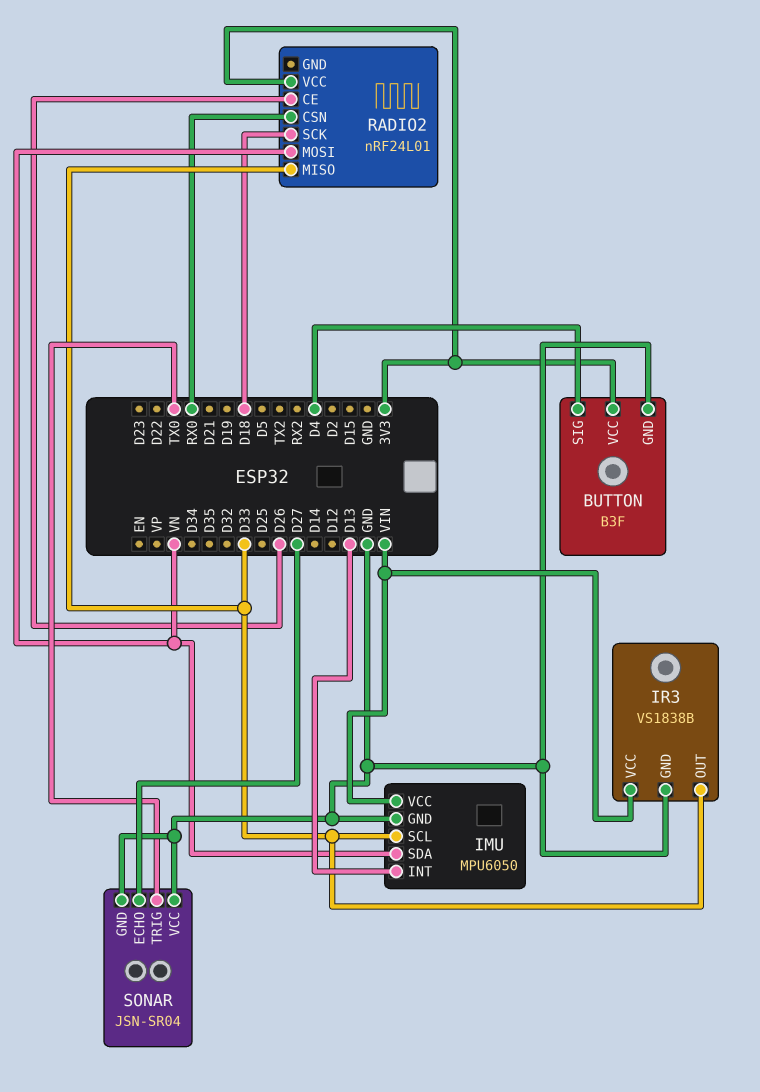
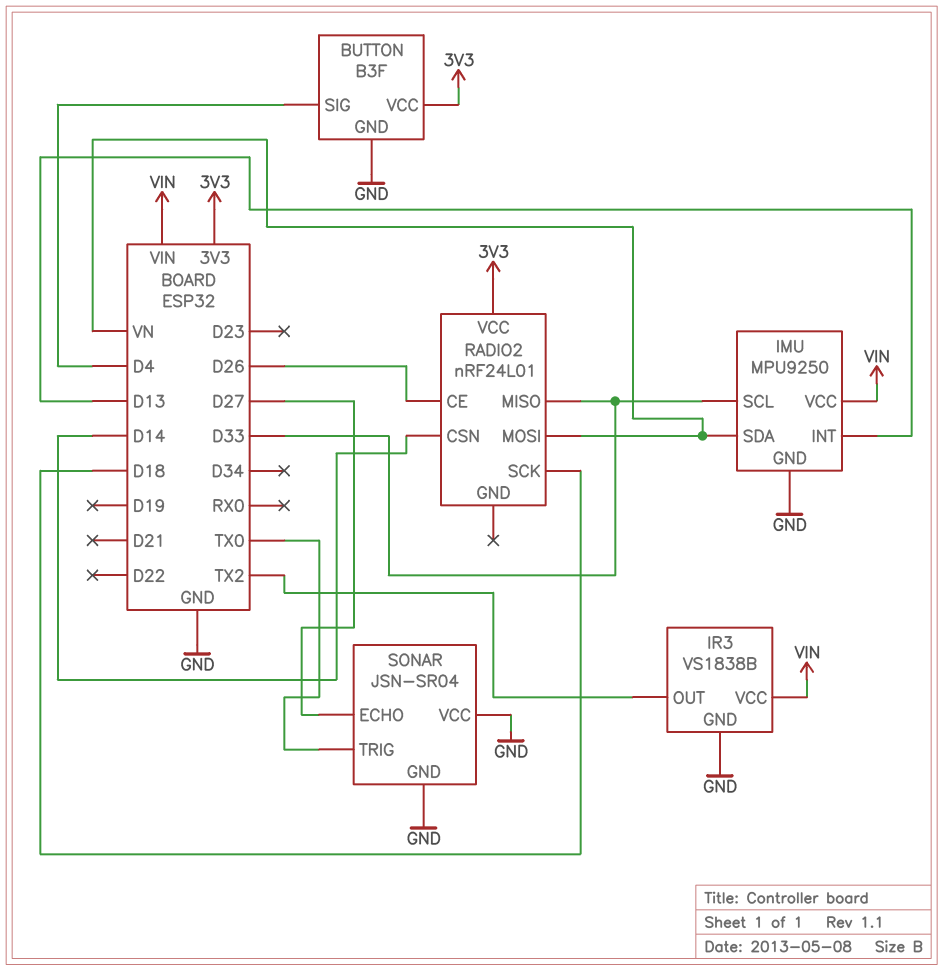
IMU: MPU6050 -> MPU9250
IR3 pin OUT: D33 -> TX2
RADIO2 pin CSN: RX0 -> D14

